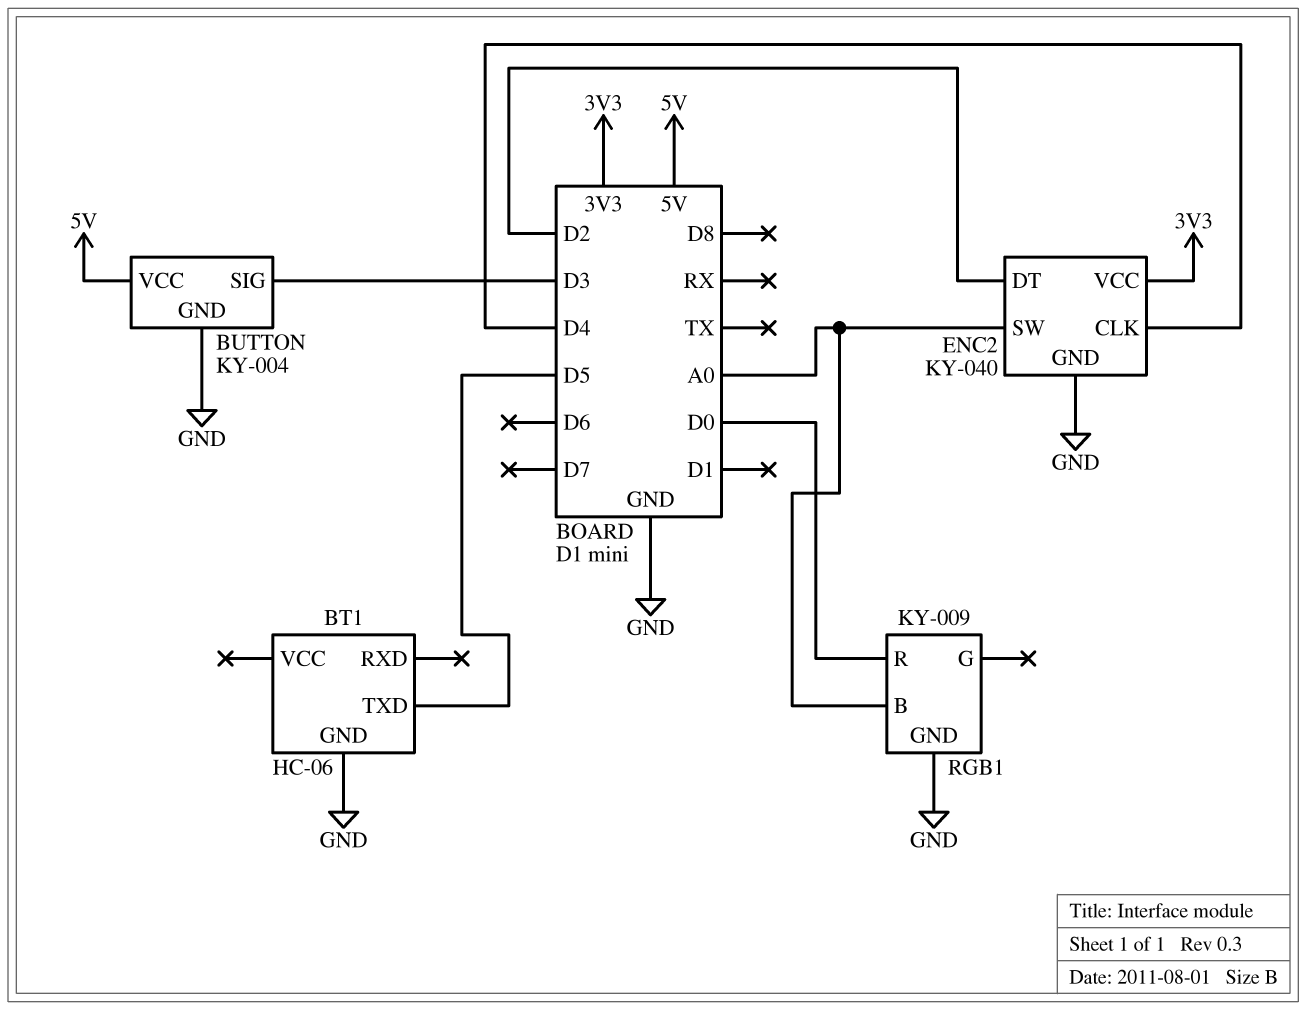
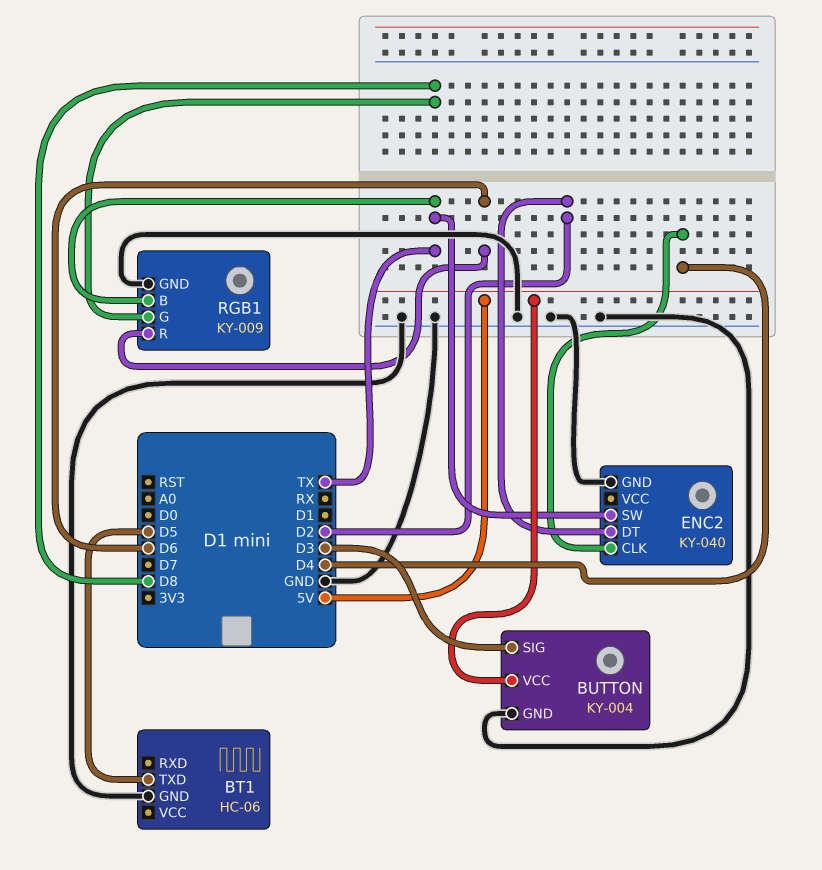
ENC2 pin SW: A0 -> TX
ENC2 pin VCC: 3V3 -> none
RGB1 pin B: A0 -> TX
RGB1 pin G: none -> D8
RGB1 pin R: D0 -> D6

